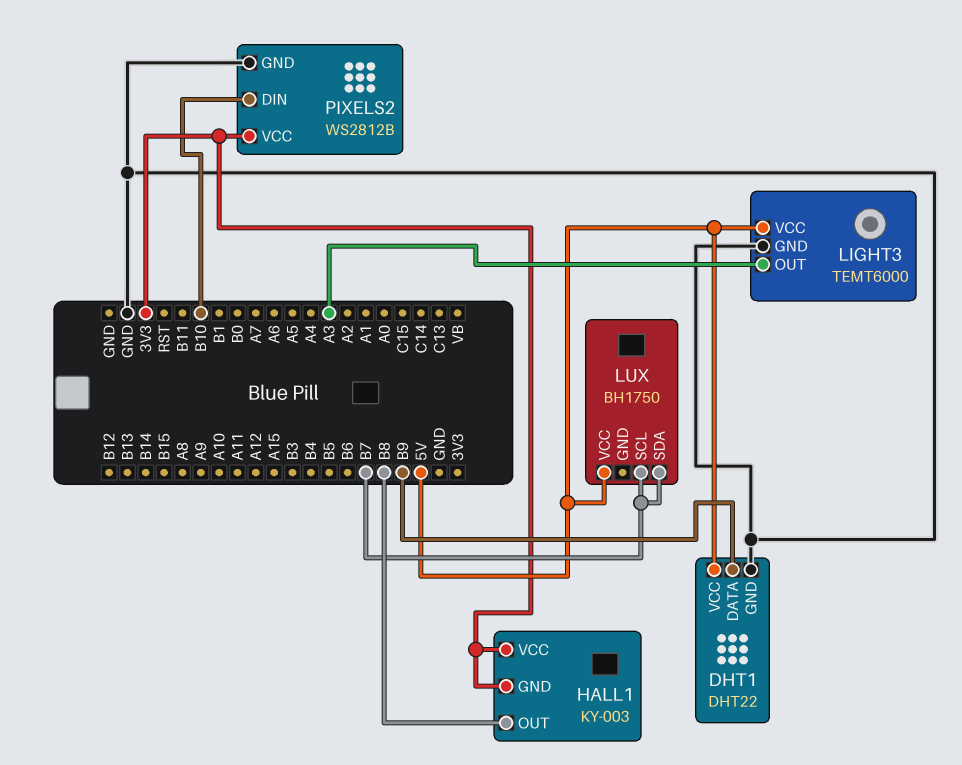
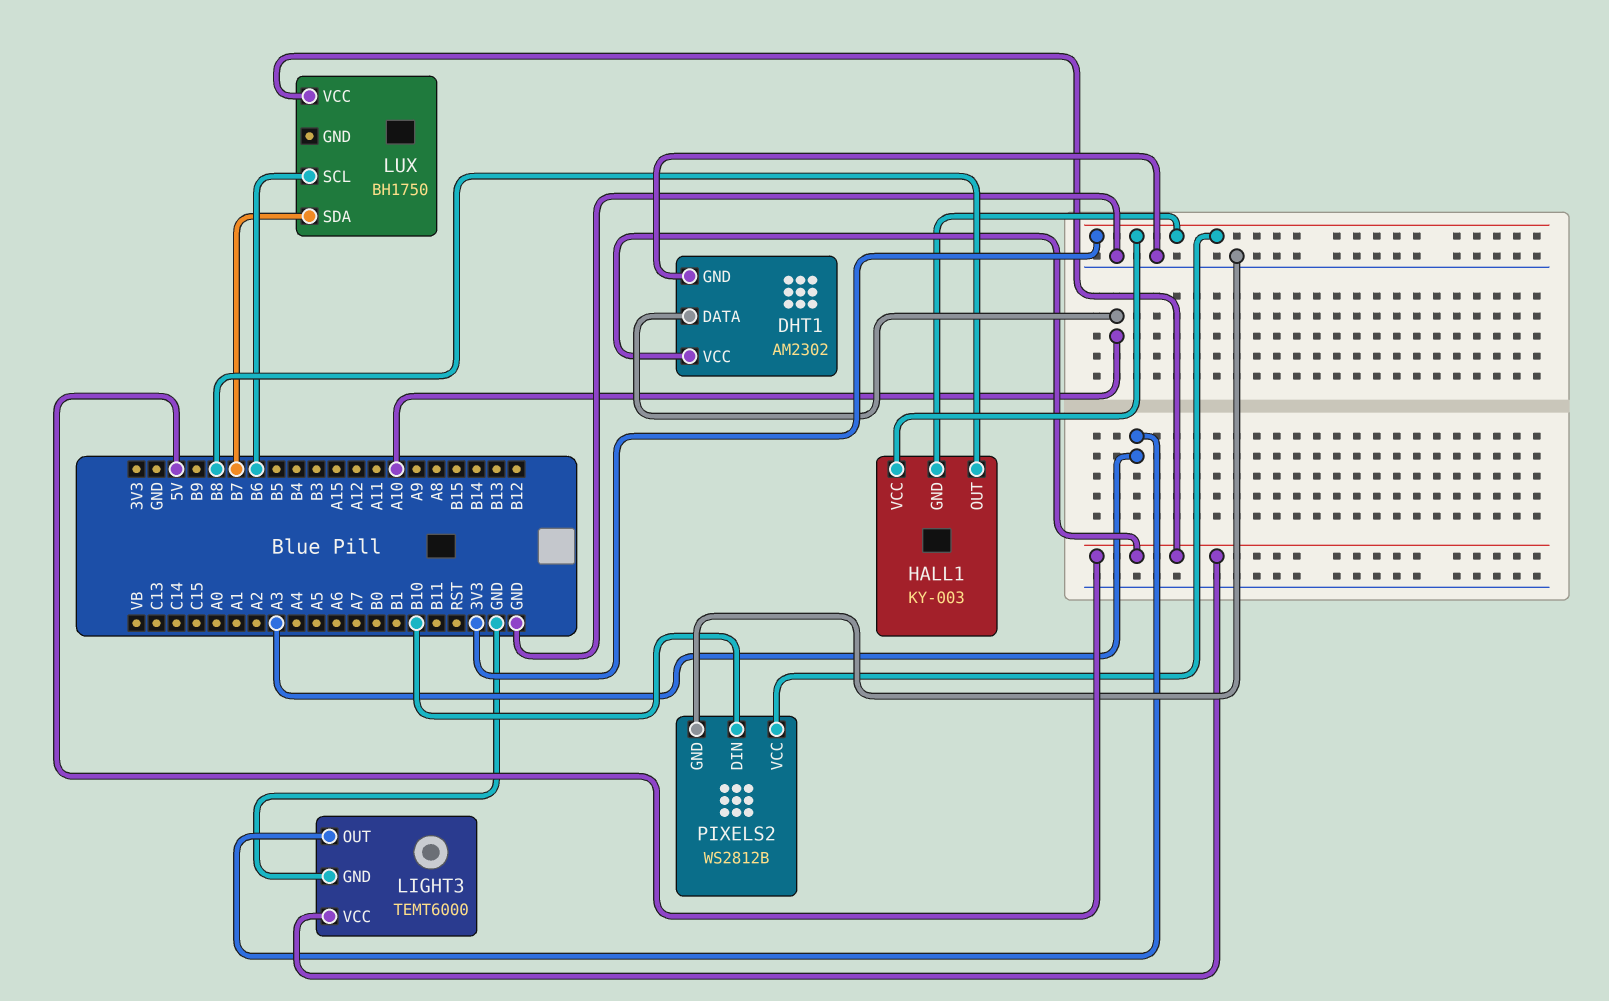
DHT1: DHT22 -> AM2302
DHT1 pin DATA: B9 -> A10
LUX pin SCL: B7 -> B6

